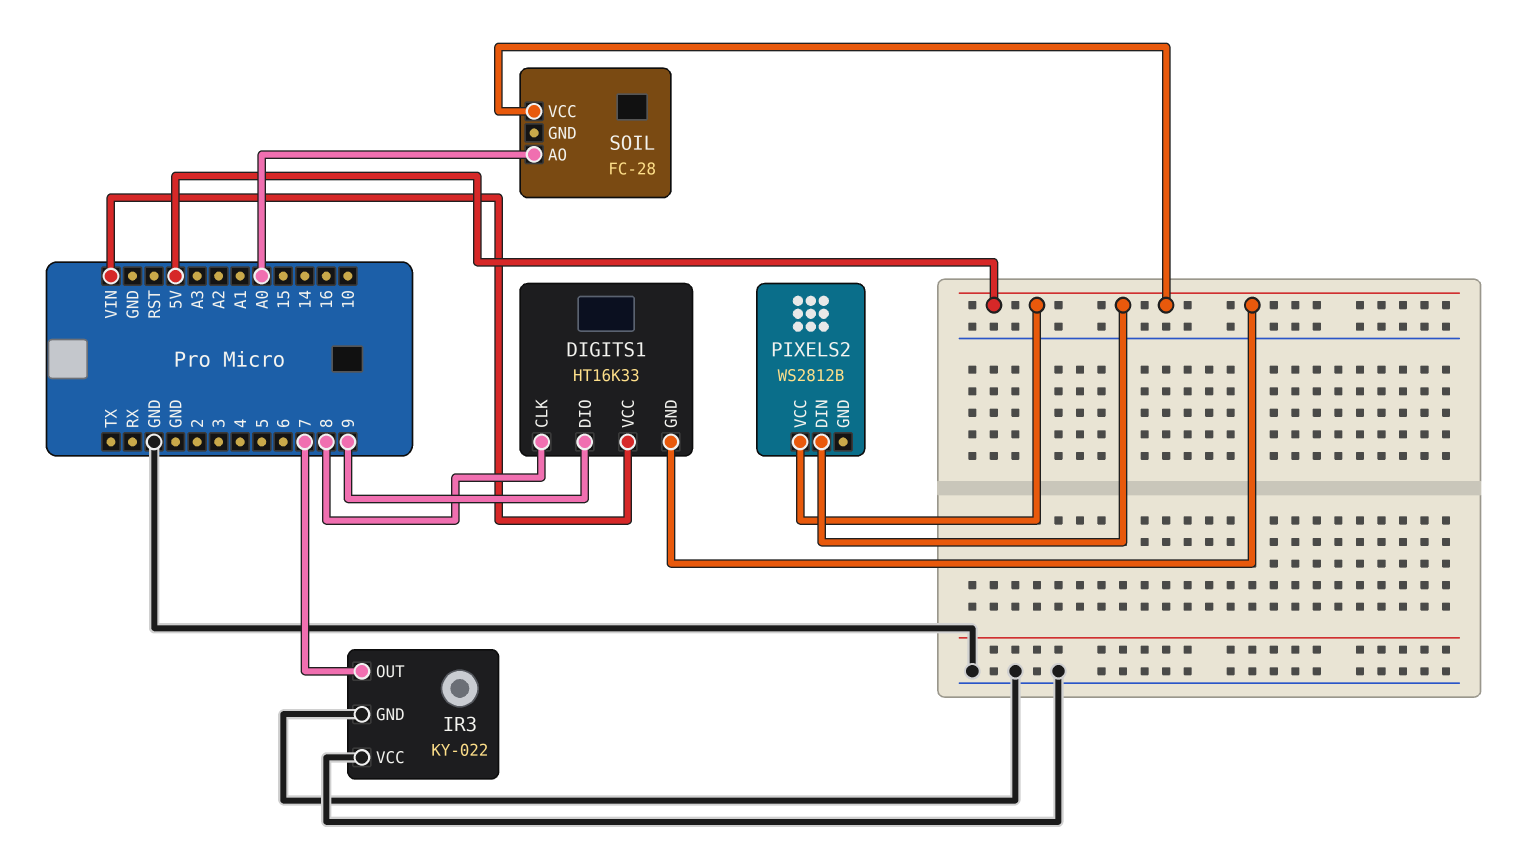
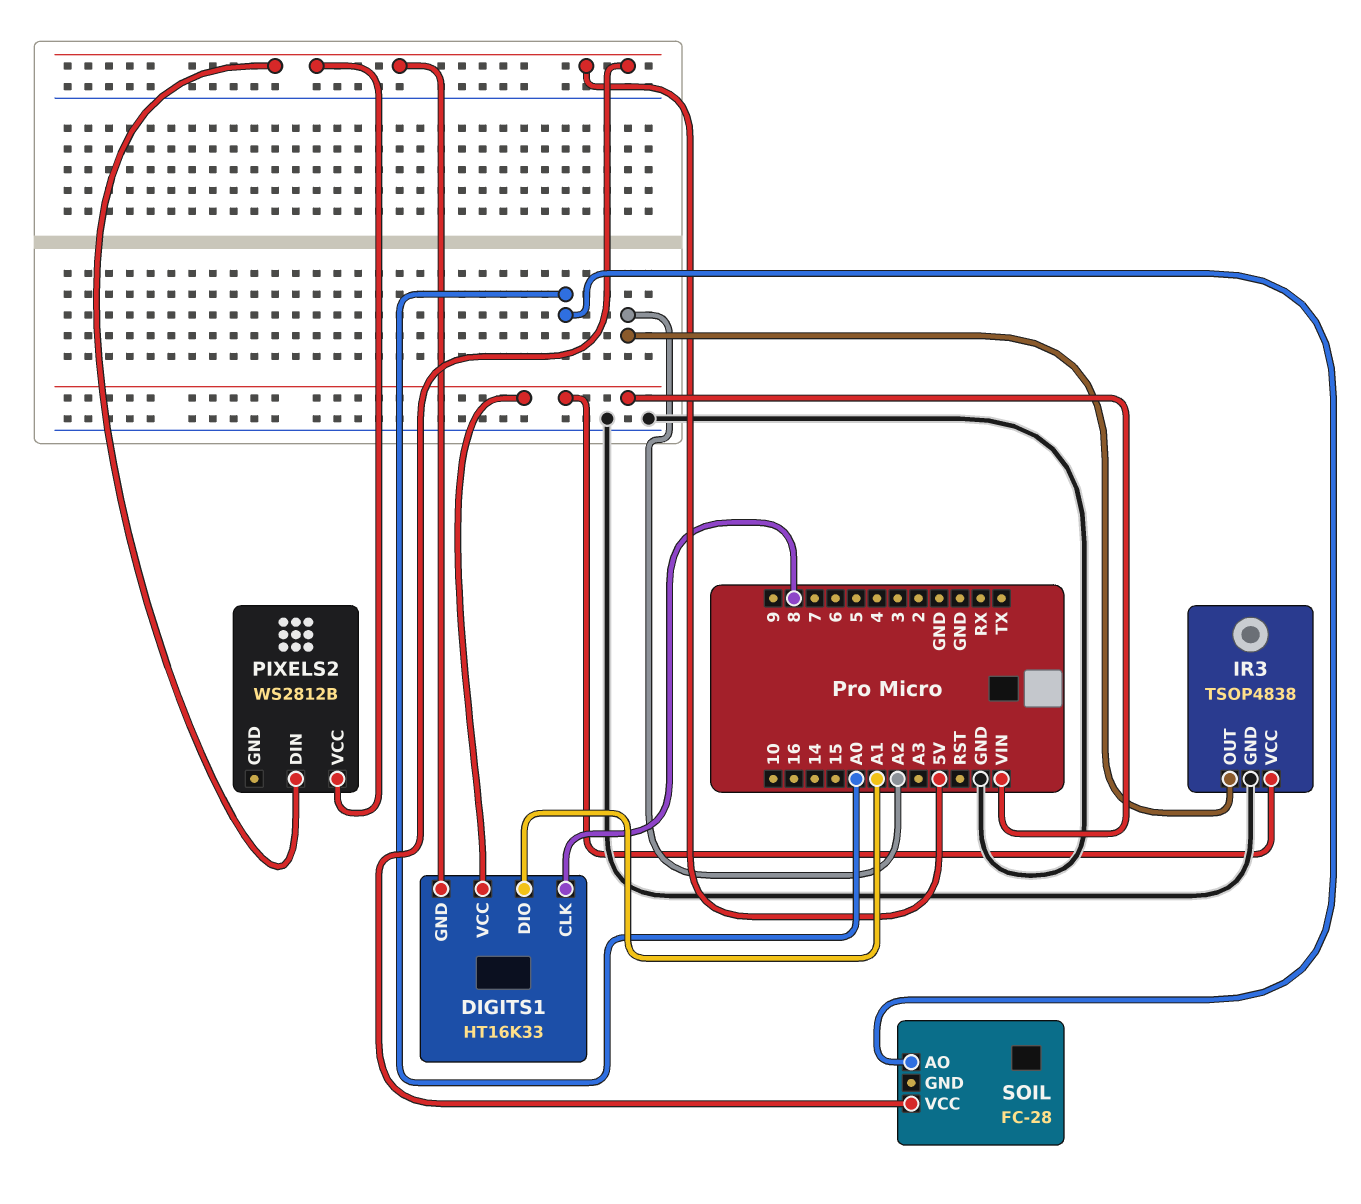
DIGITS1 pin DIO: 9 -> A1
IR3: KY-022 -> TSOP4838
IR3 pin OUT: 7 -> A2
IR3 pin VCC: GND -> VIN

